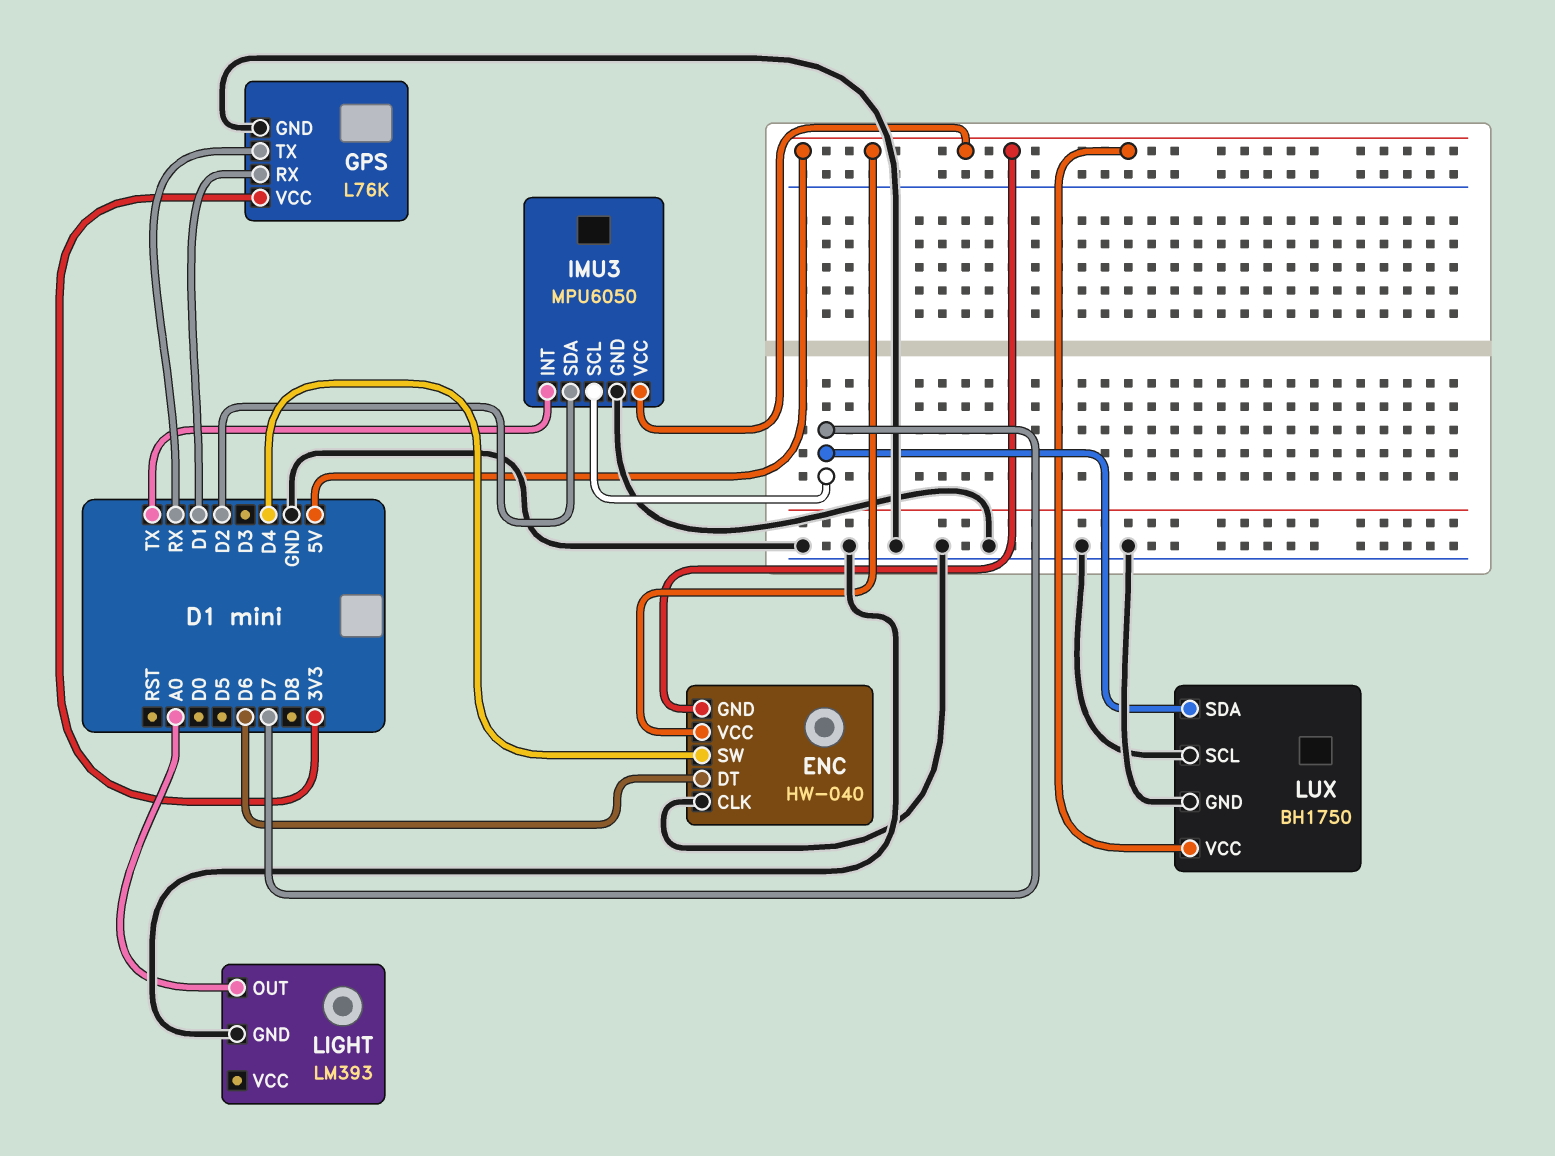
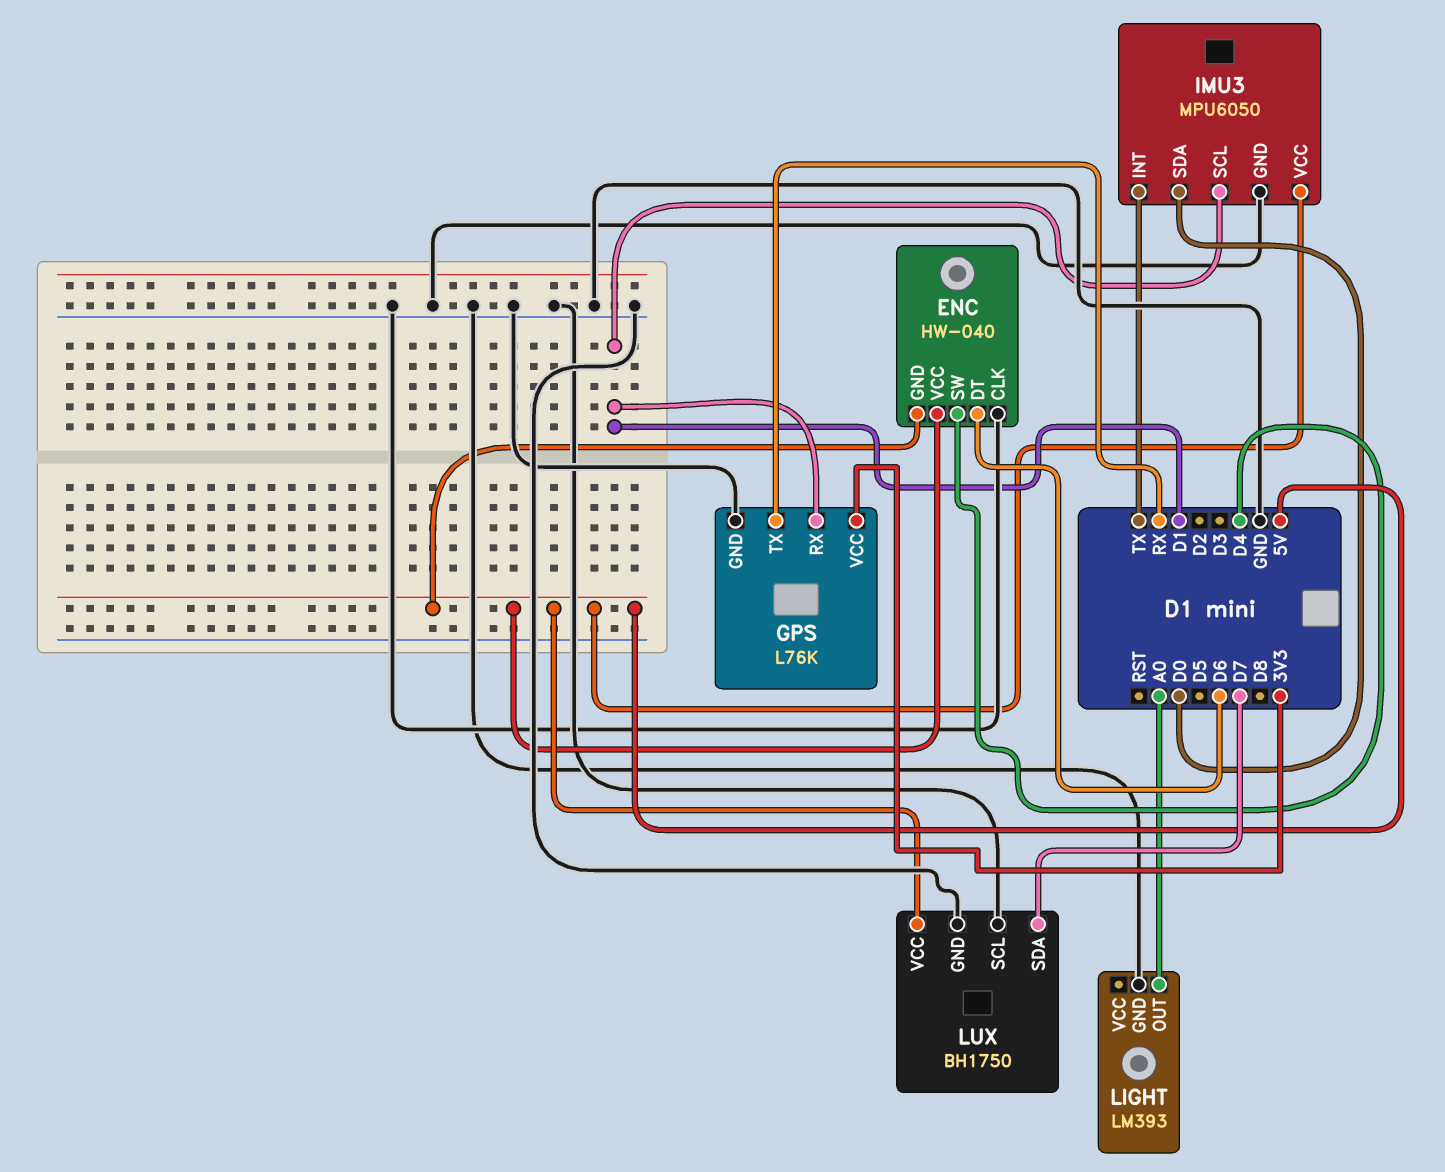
IMU3 pin SCL: D7 -> D1
IMU3 pin SDA: D2 -> D0

